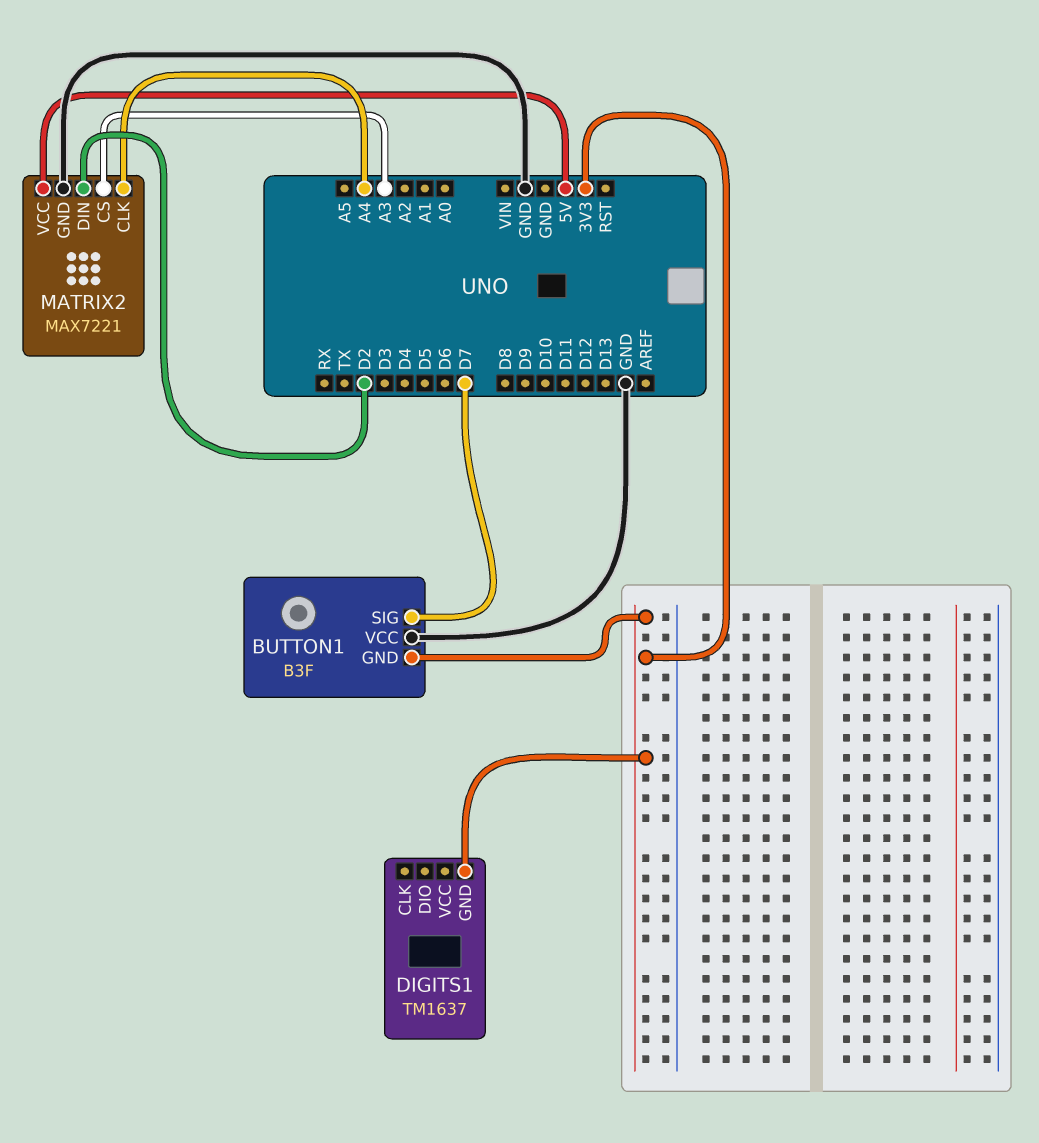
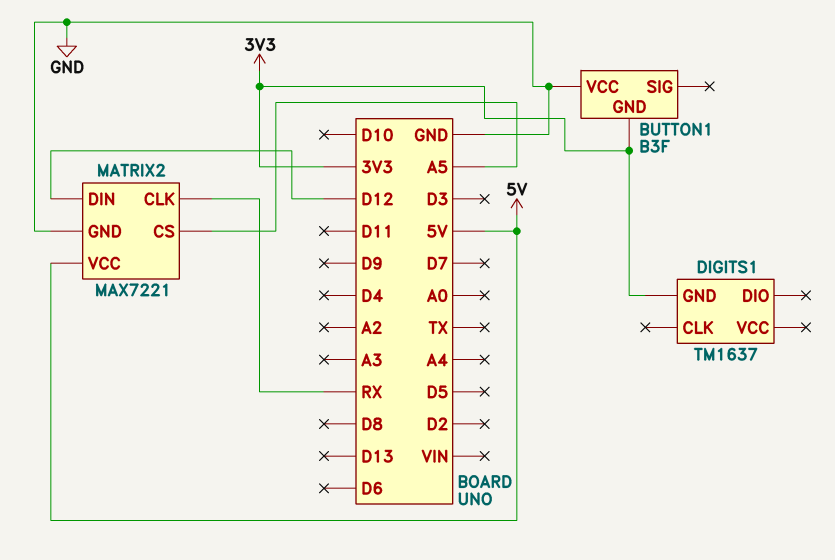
BUTTON1 pin SIG: D7 -> none
MATRIX2 pin CLK: A4 -> RX
MATRIX2 pin CS: A3 -> A5
MATRIX2 pin DIN: D2 -> D12

